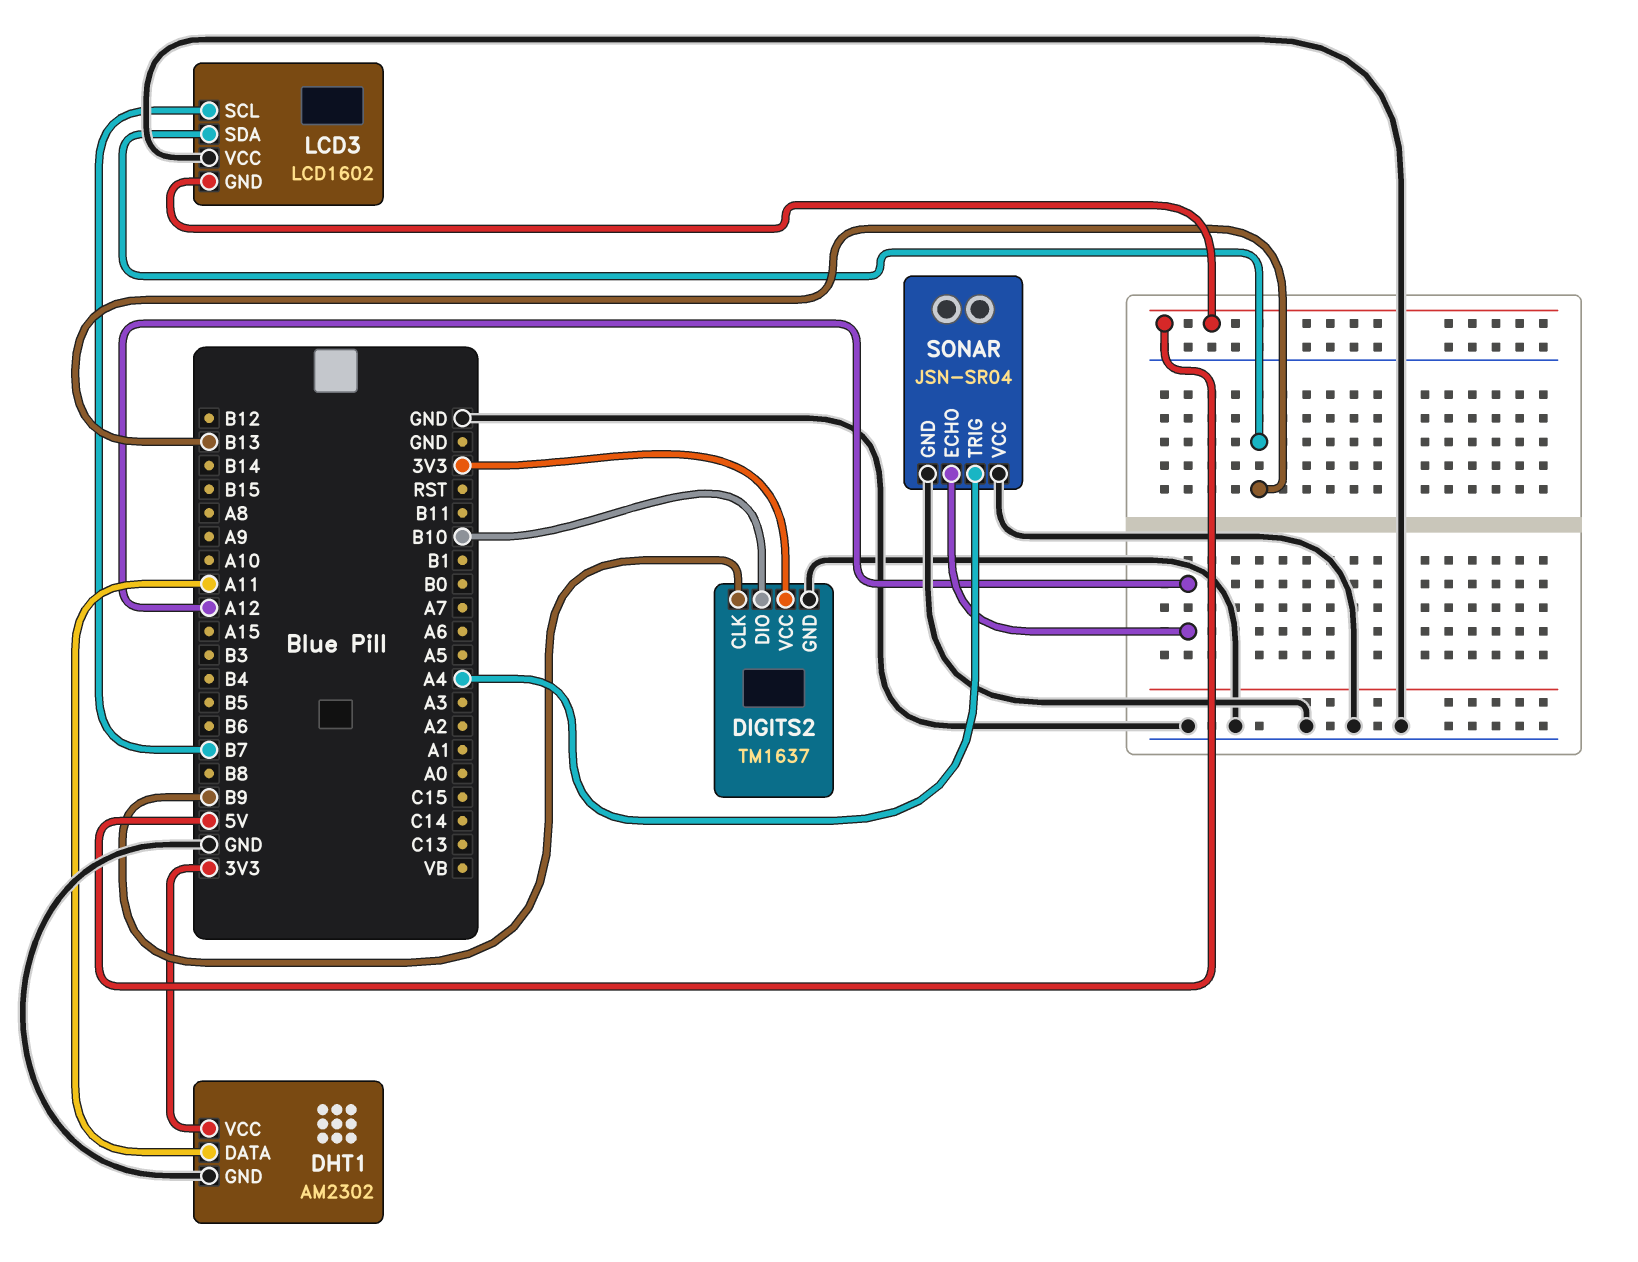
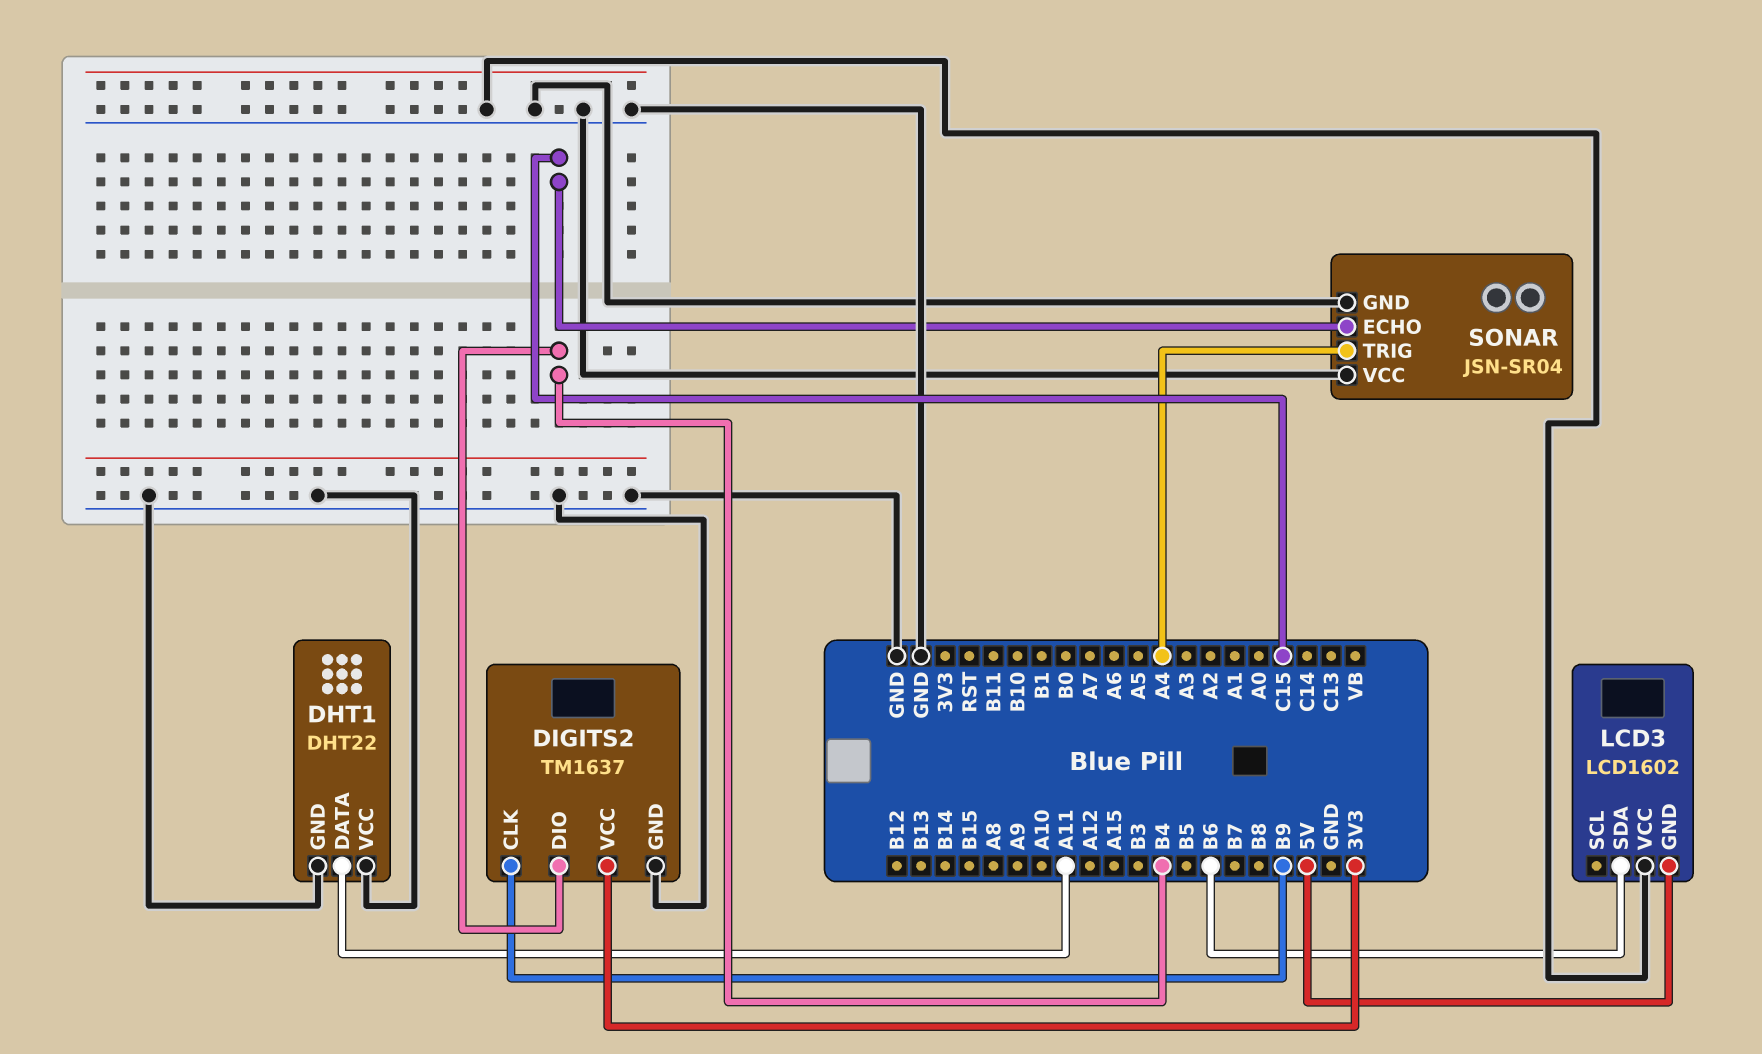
DHT1: AM2302 -> DHT22
DHT1 pin VCC: 3V3 -> GND
DIGITS2 pin DIO: B10 -> B4
LCD3 pin SCL: B7 -> none
LCD3 pin SDA: B13 -> B6
SONAR pin ECHO: A12 -> C15

